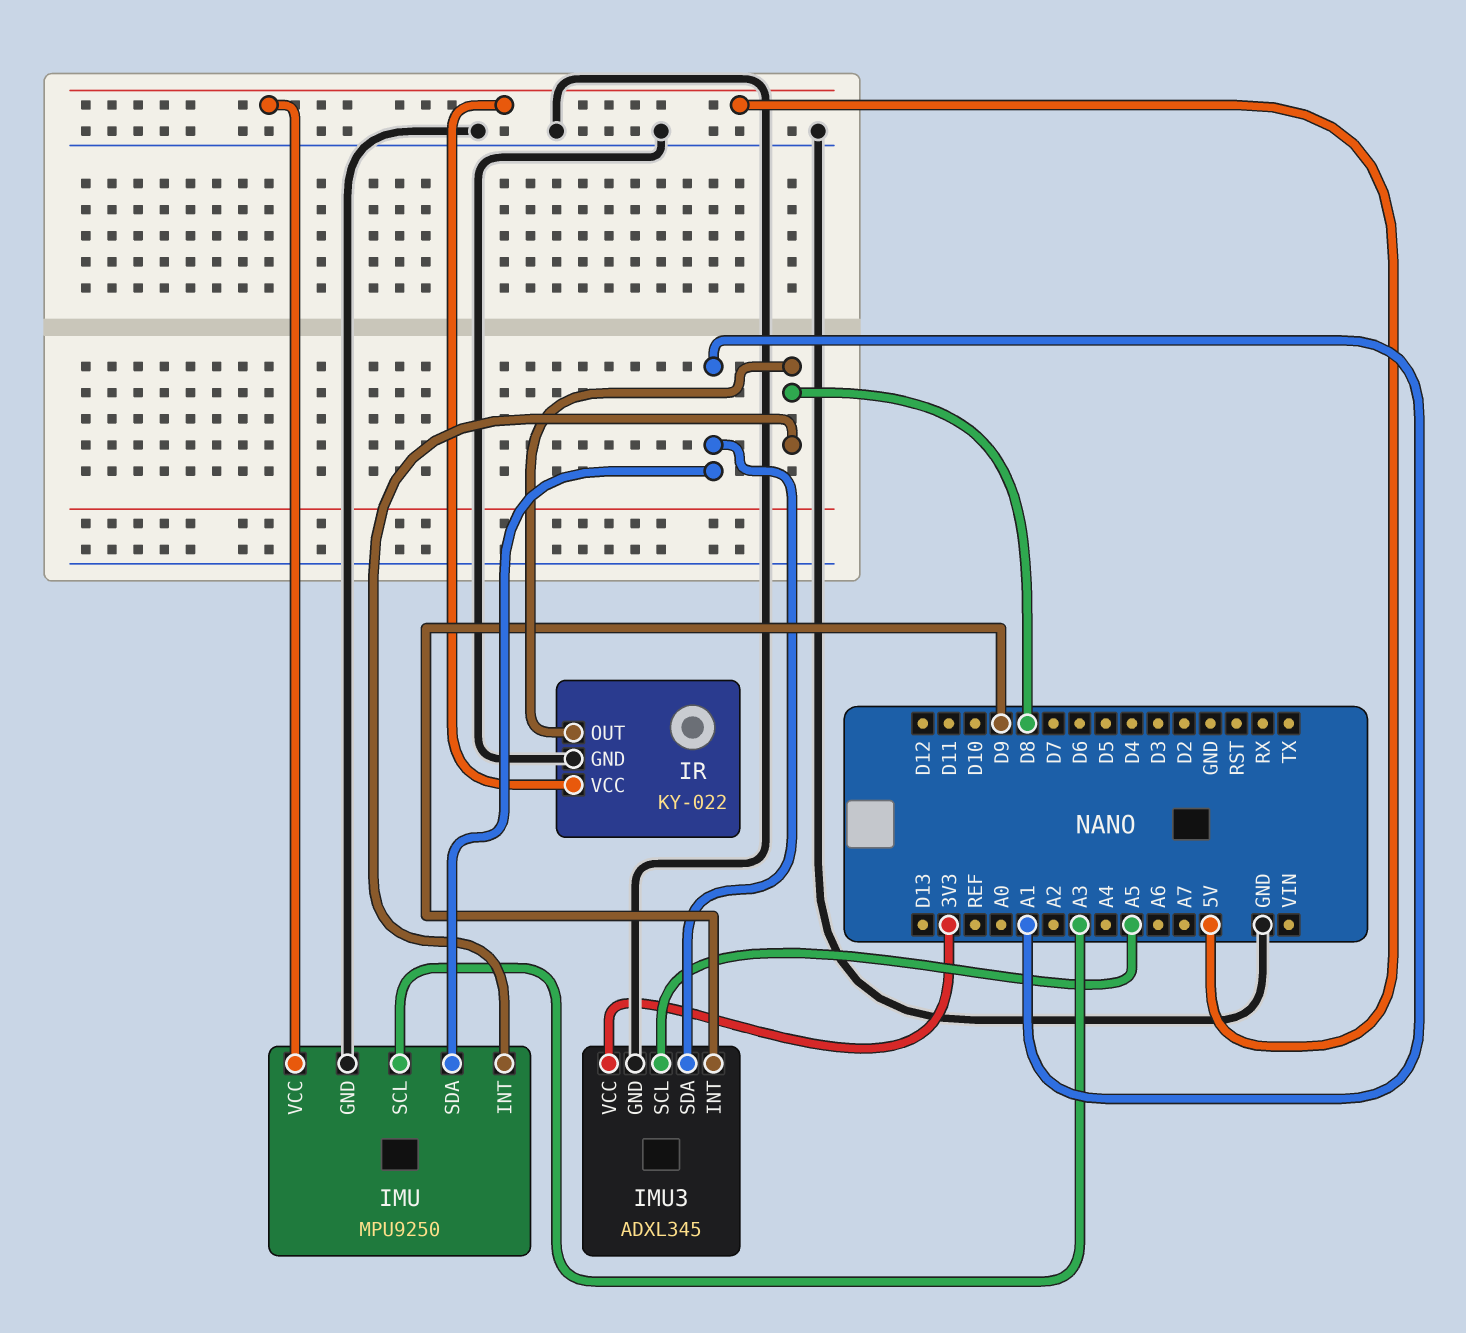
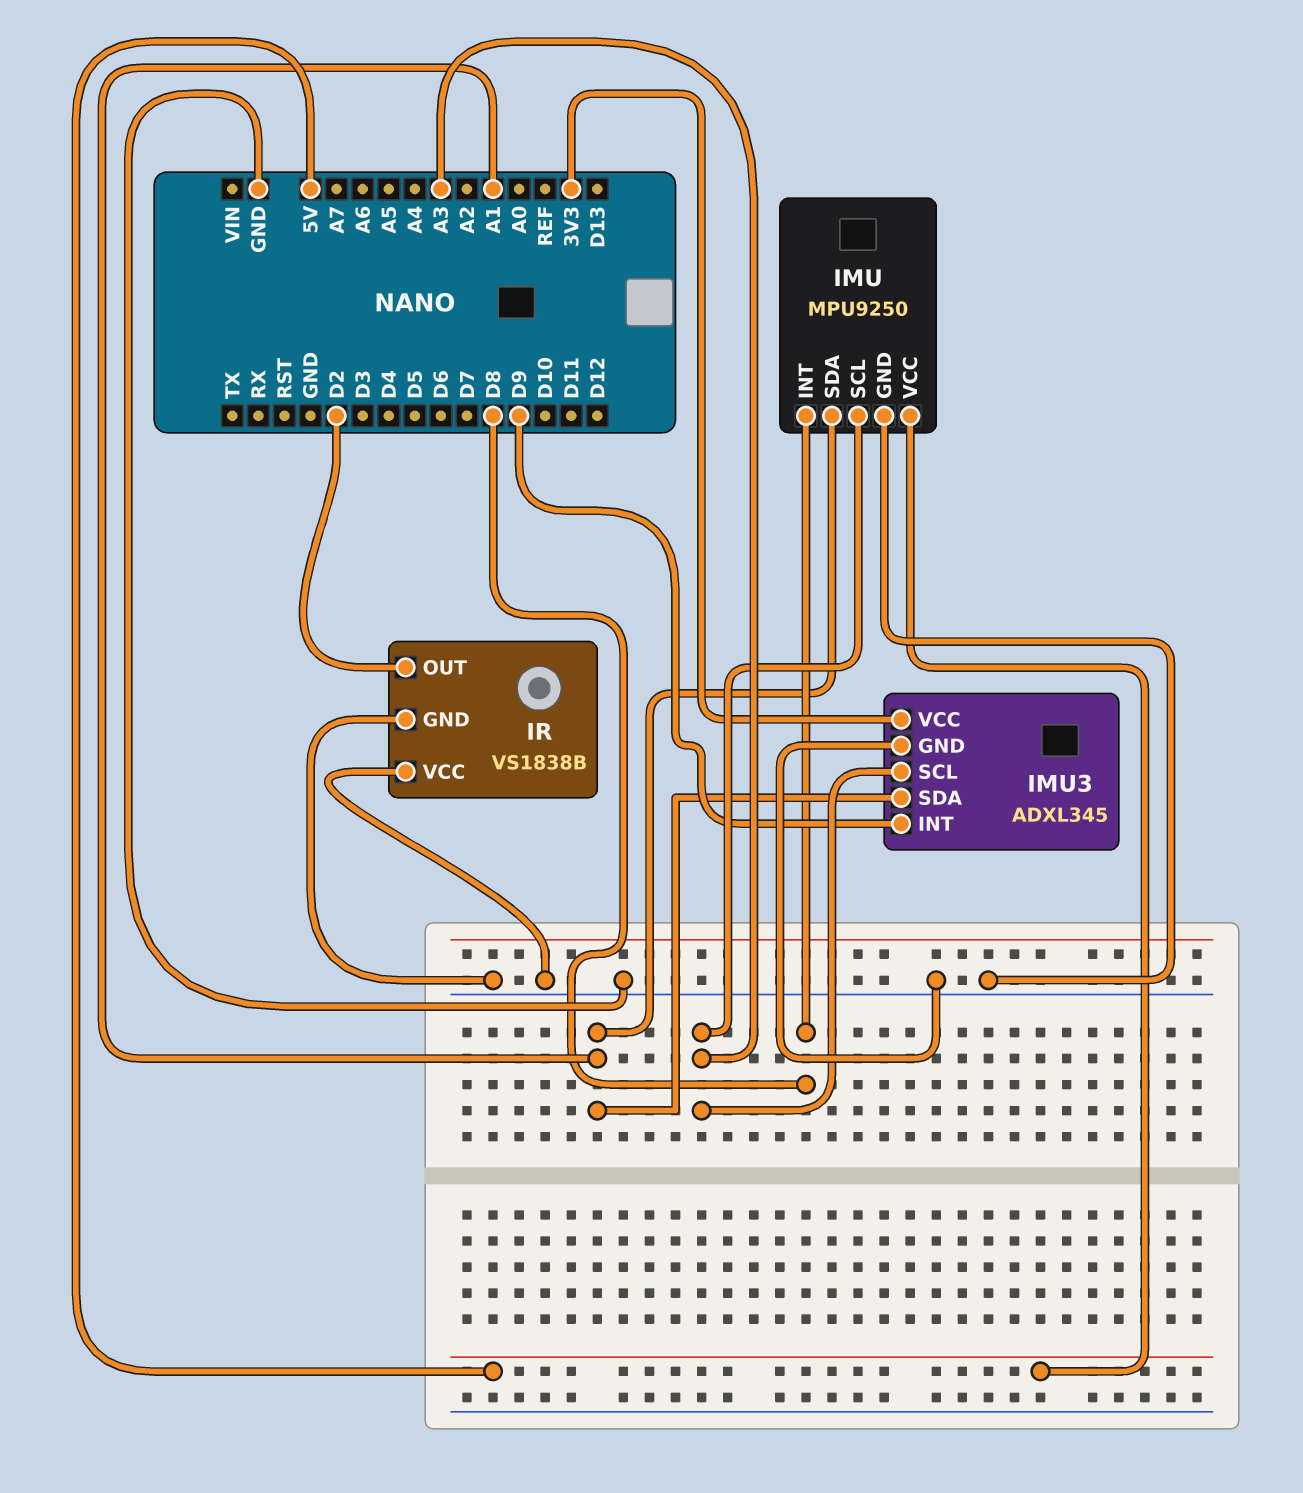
IMU3 pin SCL: A5 -> A3
IR: KY-022 -> VS1838B
IR pin OUT: D8 -> D2
IR pin VCC: 5V -> GND

